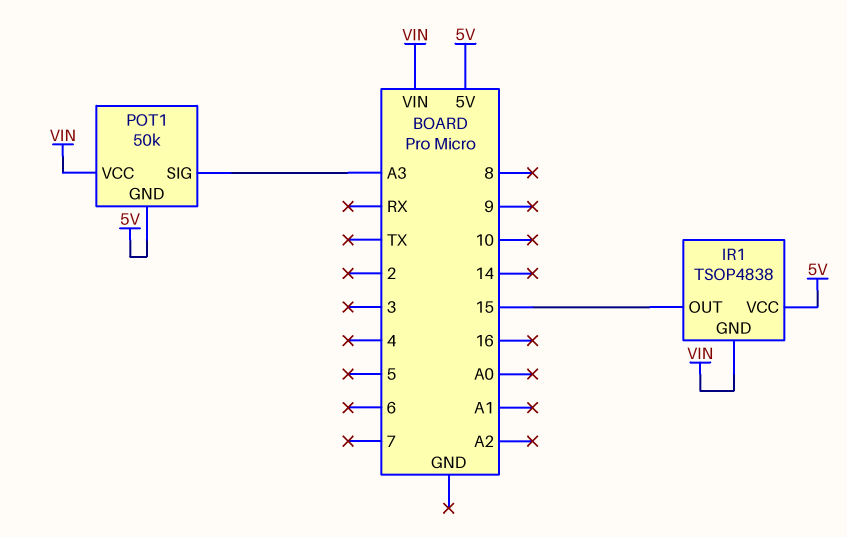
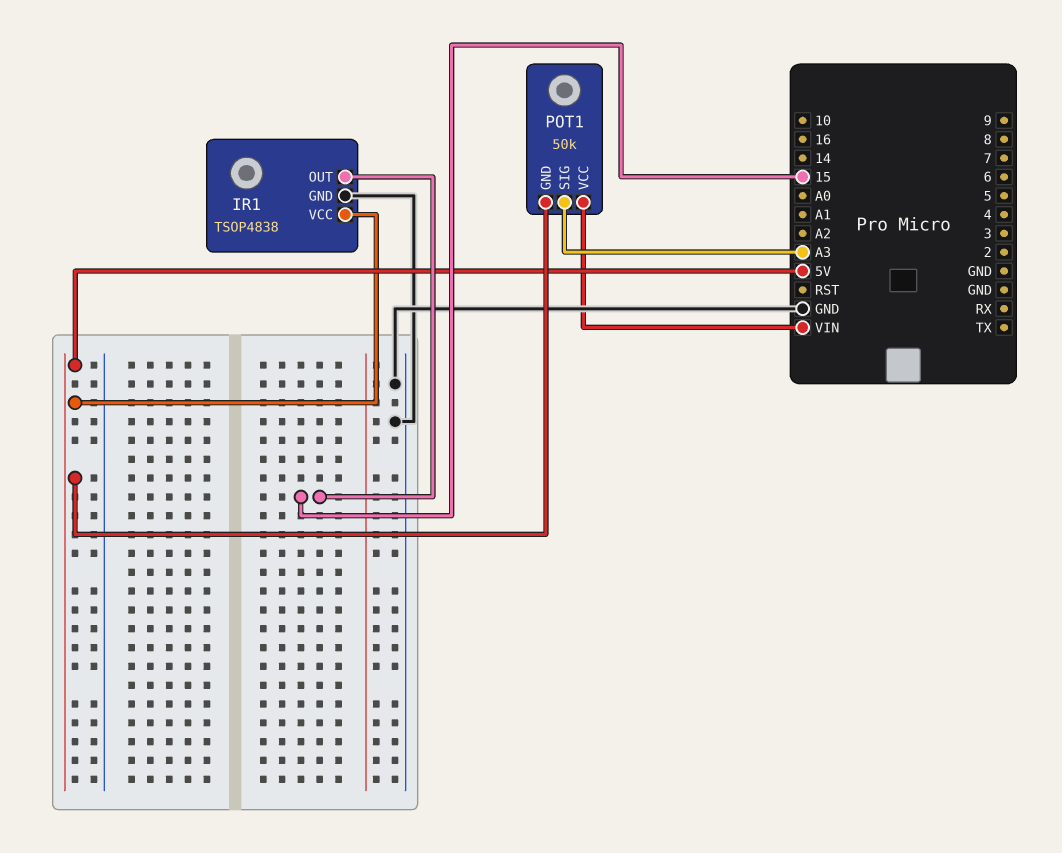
IR1 pin GND: VIN -> GND

